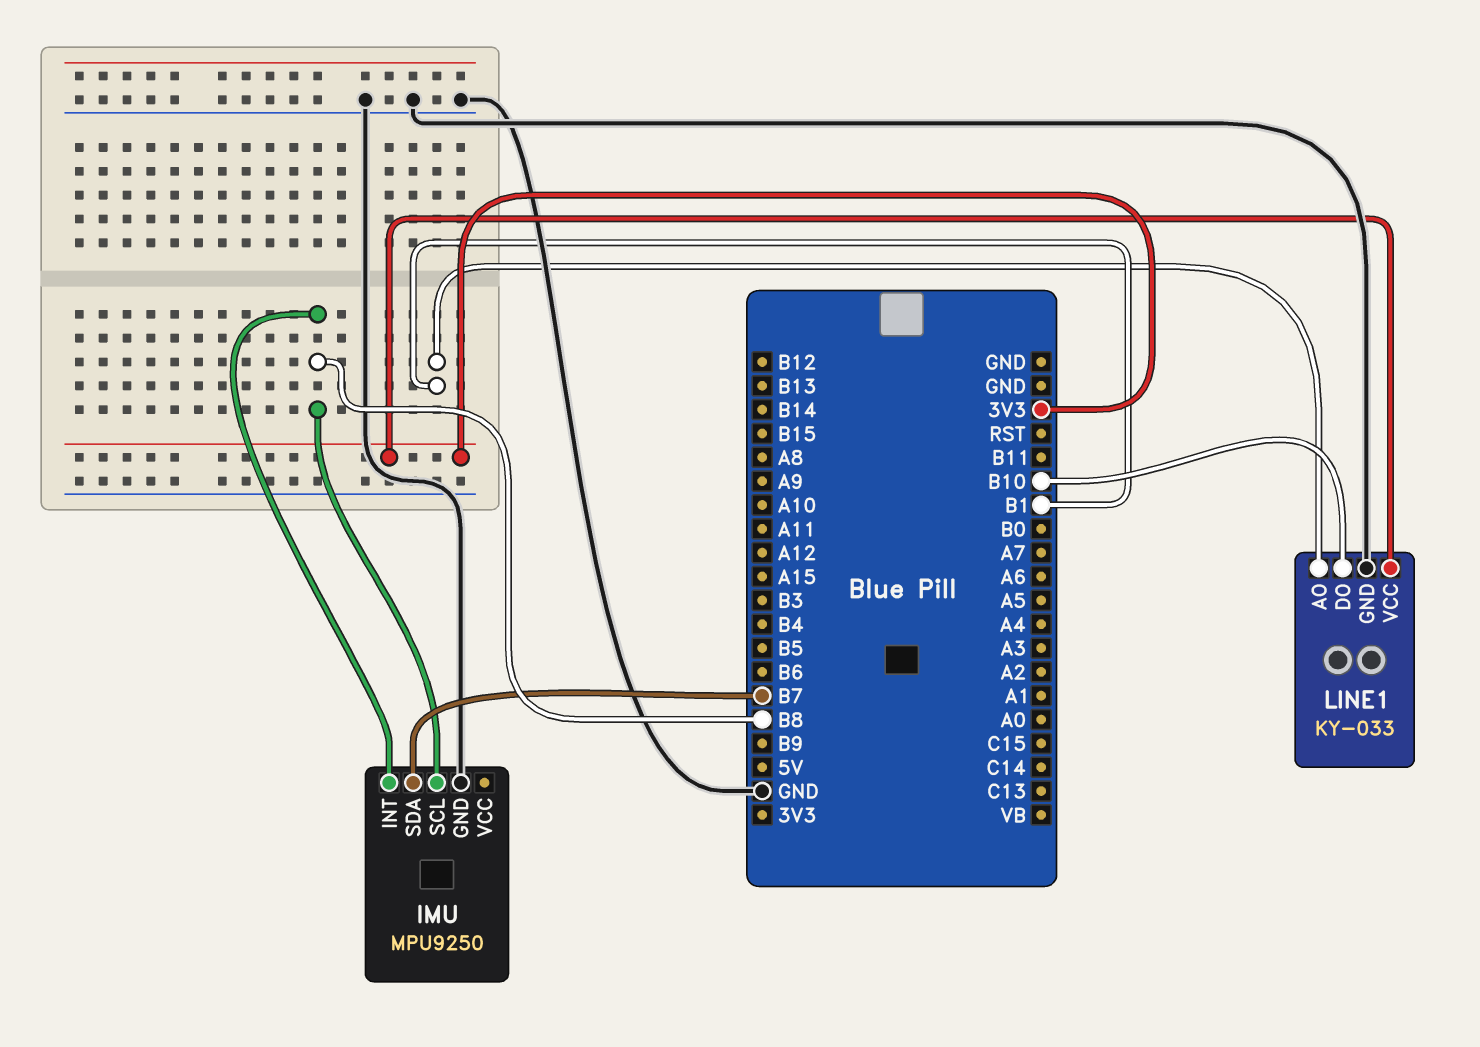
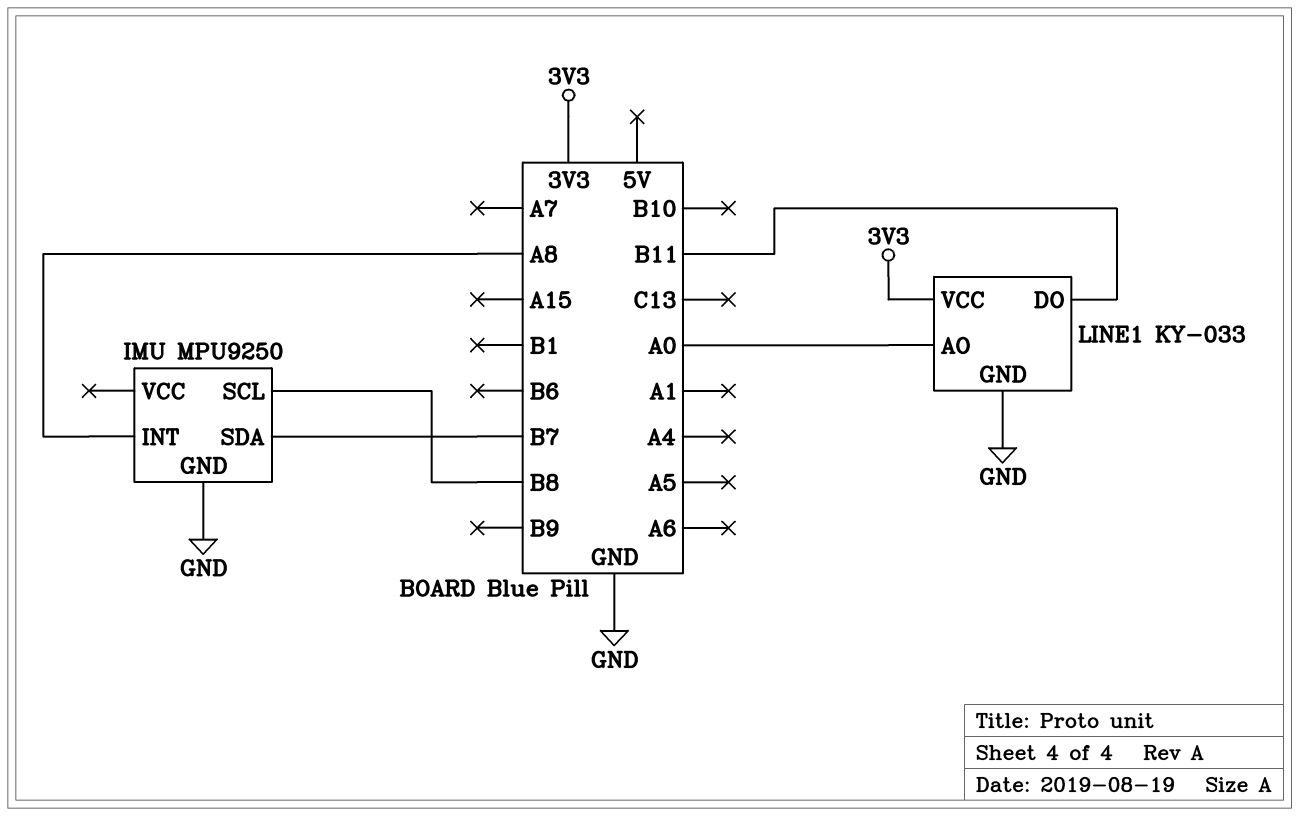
IMU pin INT: B8 -> A8
LINE1 pin AO: B1 -> A0
LINE1 pin DO: B10 -> B11

